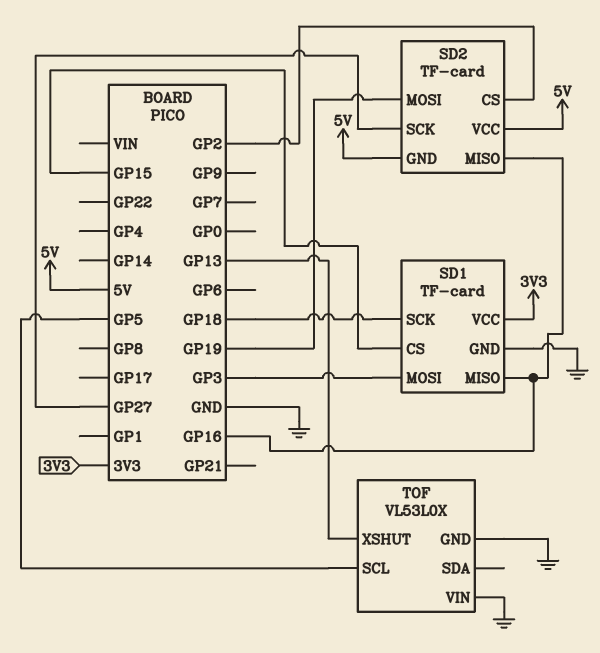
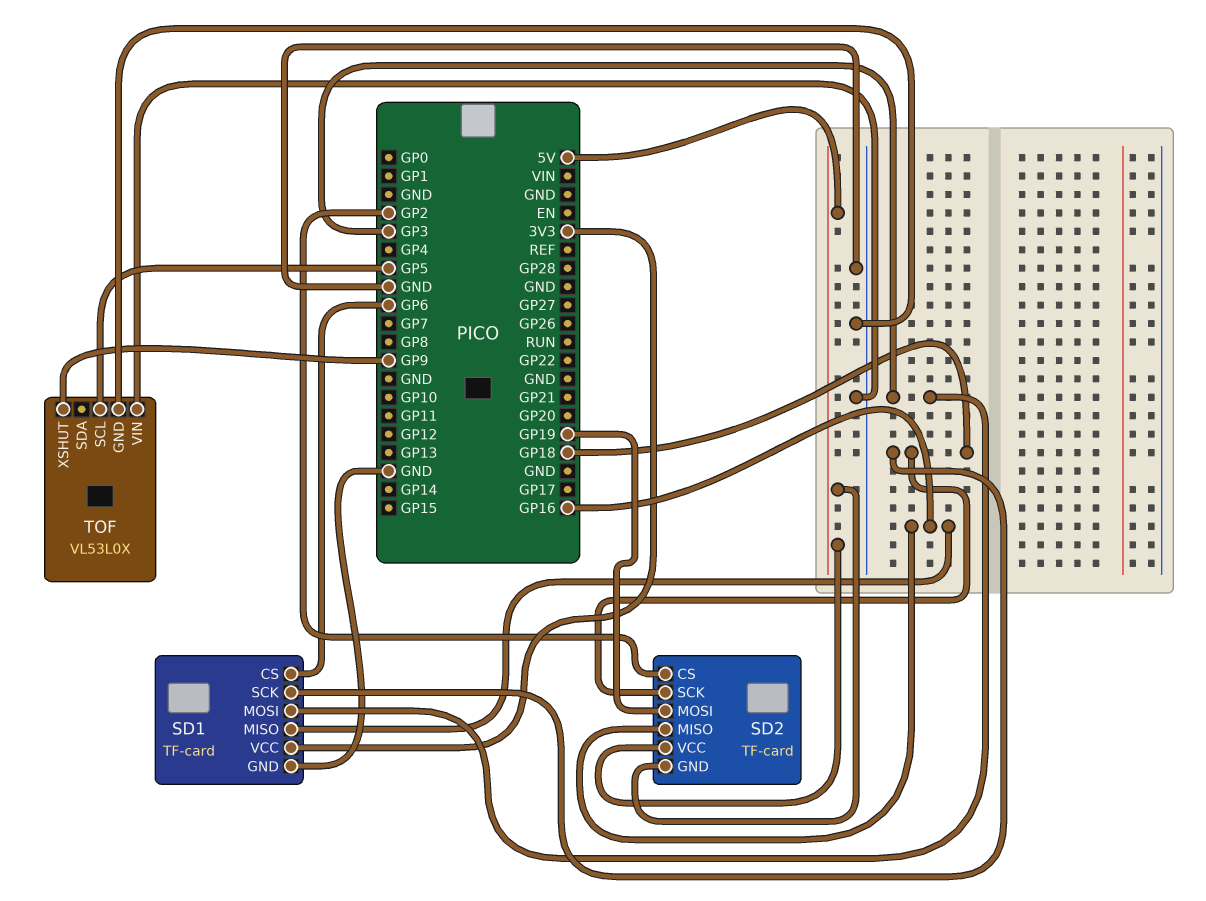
SD1 pin CS: GP15 -> GP6
SD2 pin SCK: GP27 -> GP18
TOF pin XSHUT: GP13 -> GP9

